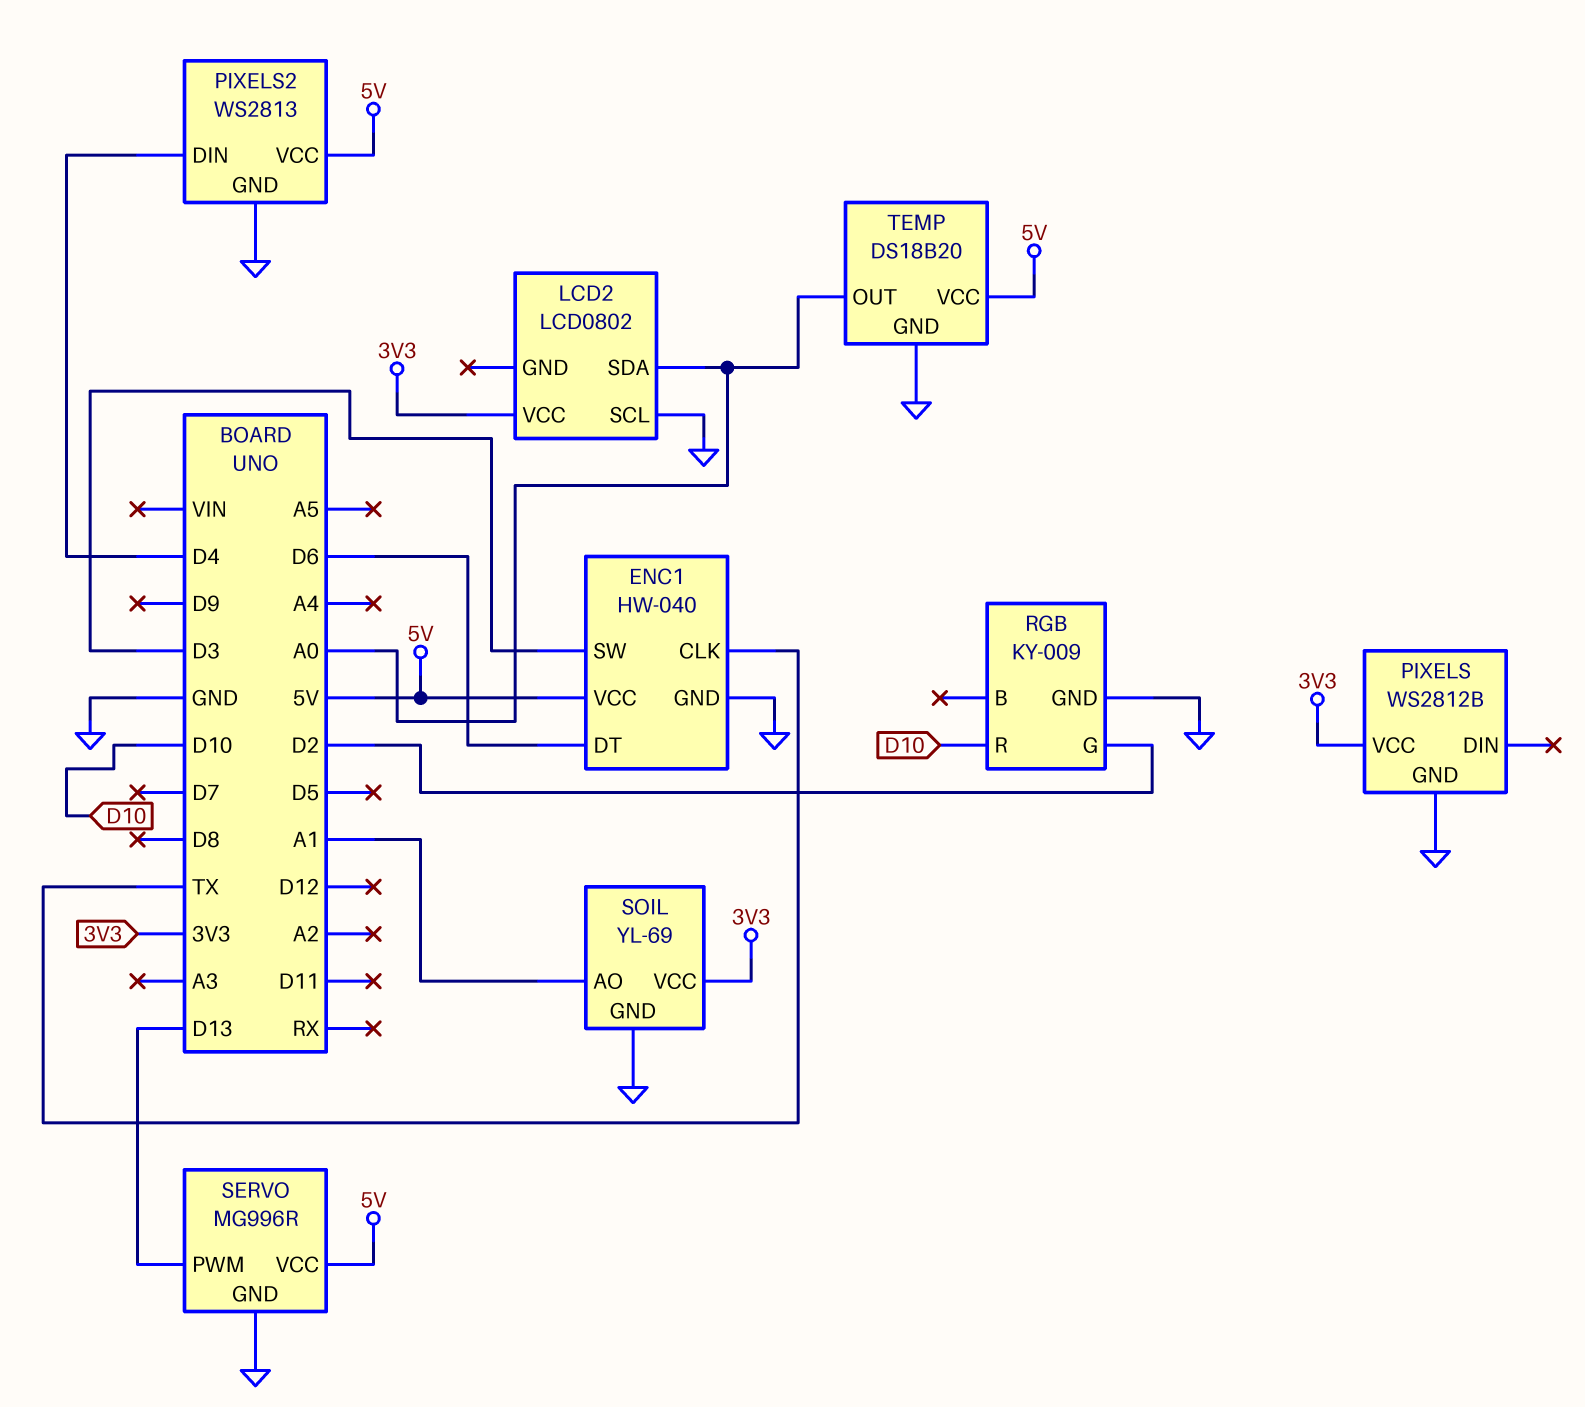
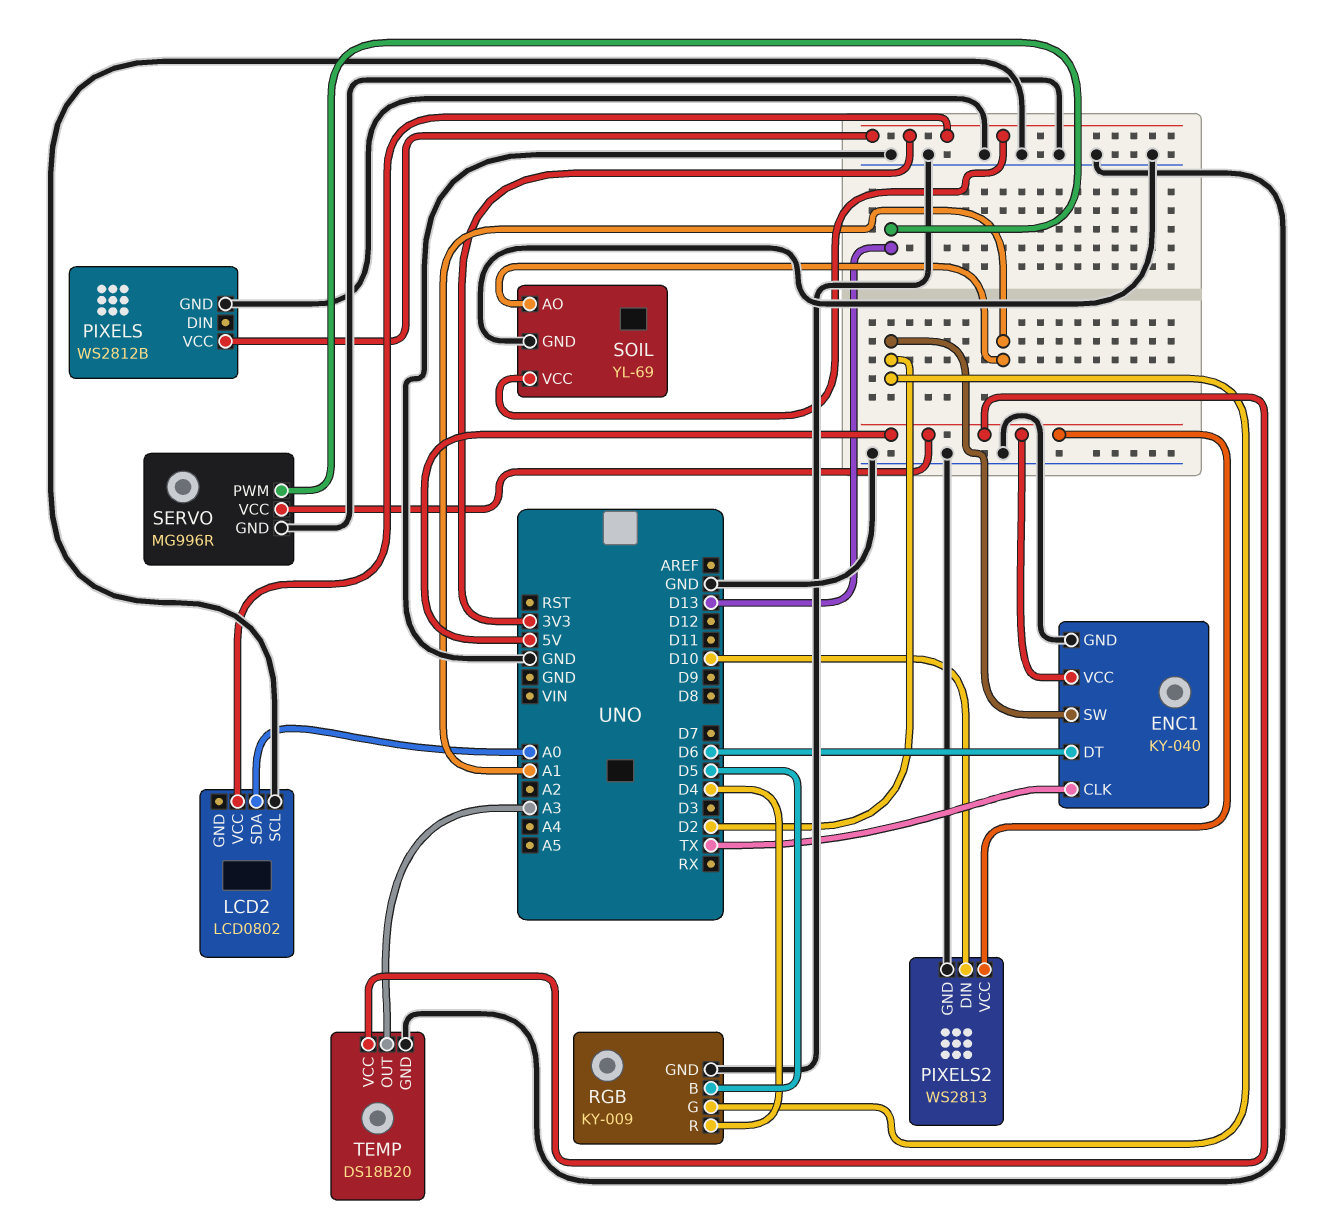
ENC1: HW-040 -> KY-040
ENC1 pin SW: D3 -> D2
PIXELS2 pin DIN: D4 -> D10
RGB pin B: none -> D5
RGB pin R: D10 -> D4
TEMP pin OUT: A0 -> A3

